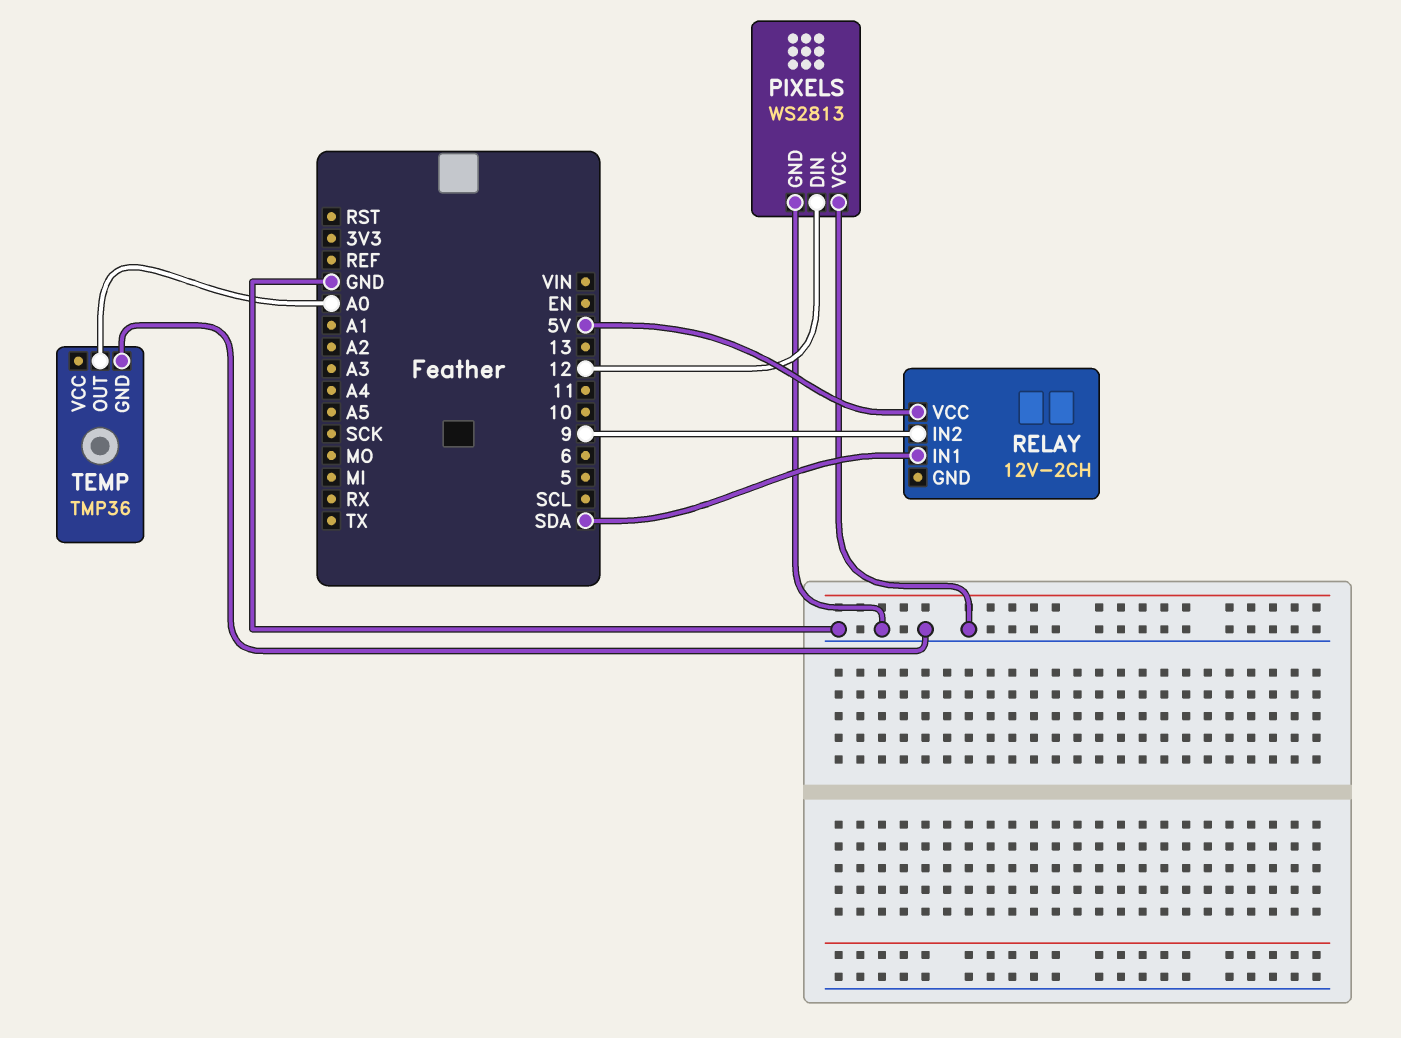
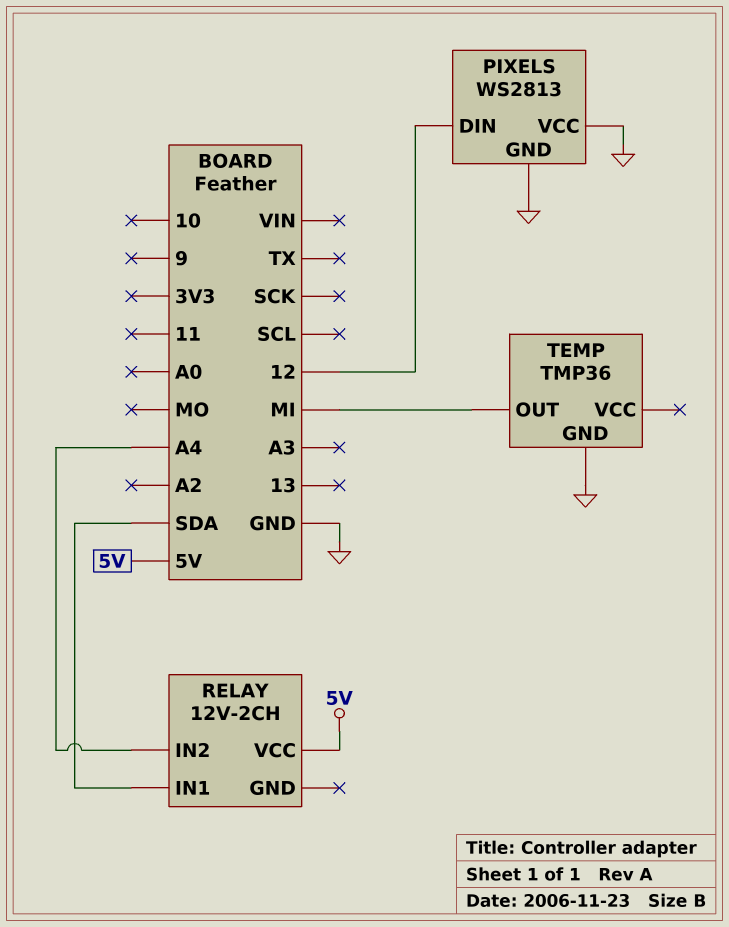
RELAY pin IN2: 9 -> A4
TEMP pin OUT: A0 -> MI

